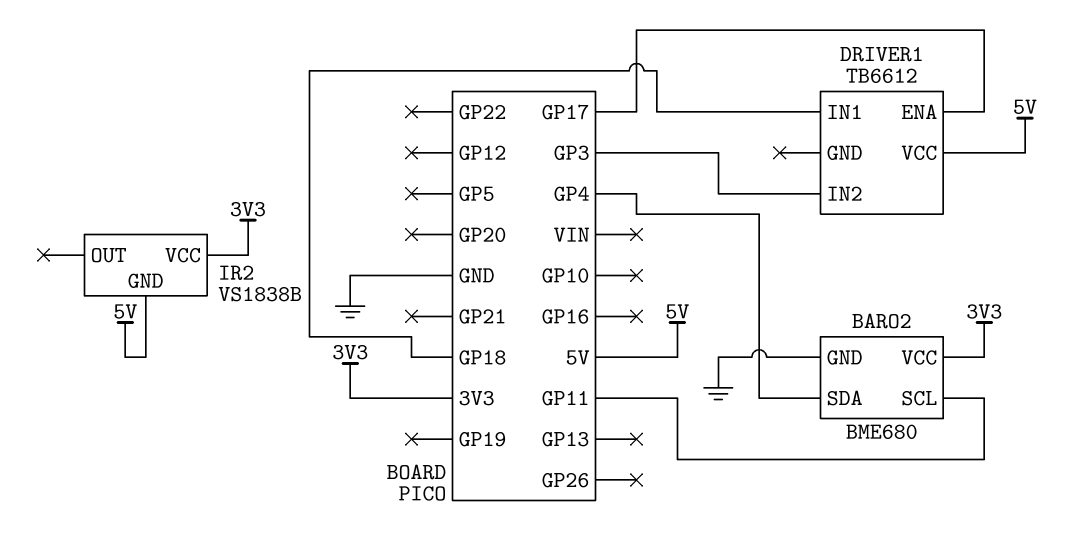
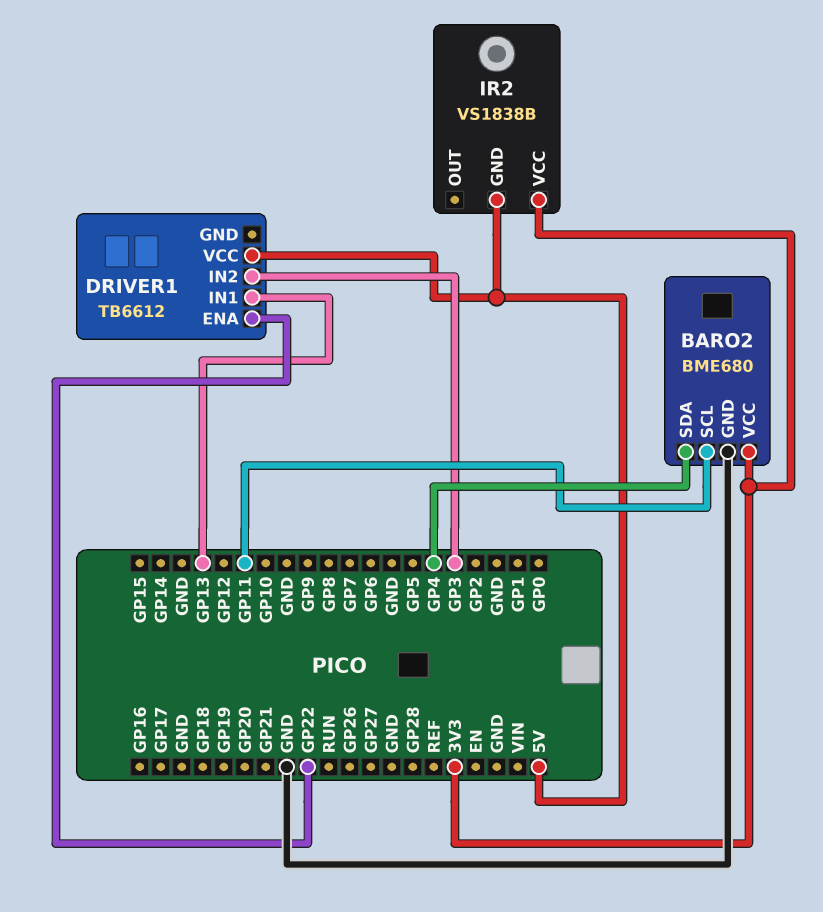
DRIVER1 pin ENA: GP17 -> GP22
DRIVER1 pin IN1: GP18 -> GP13

